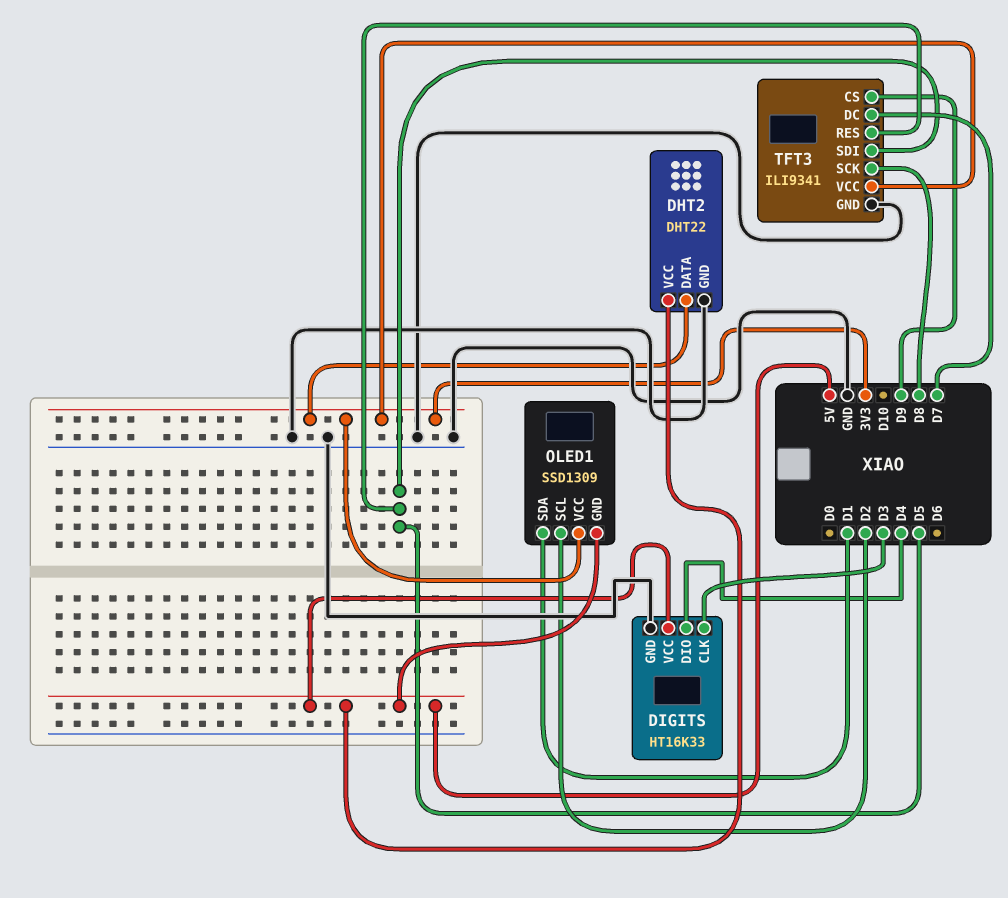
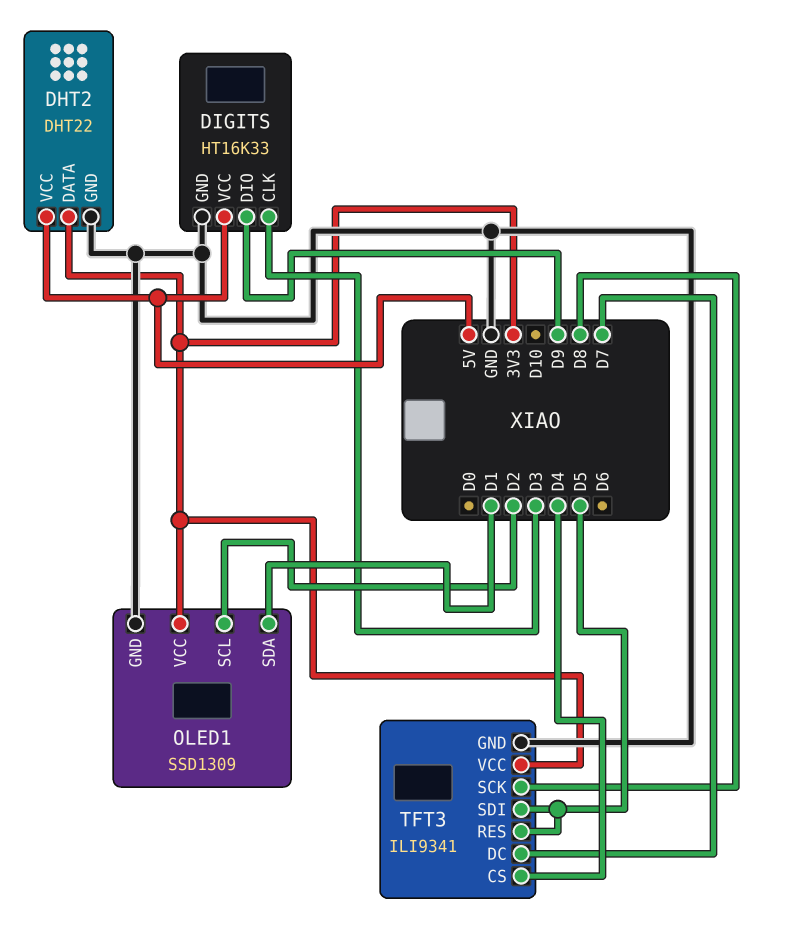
DIGITS pin DIO: D4 -> D9
OLED1 pin GND: 5V -> GND
TFT3 pin CS: D9 -> D4

